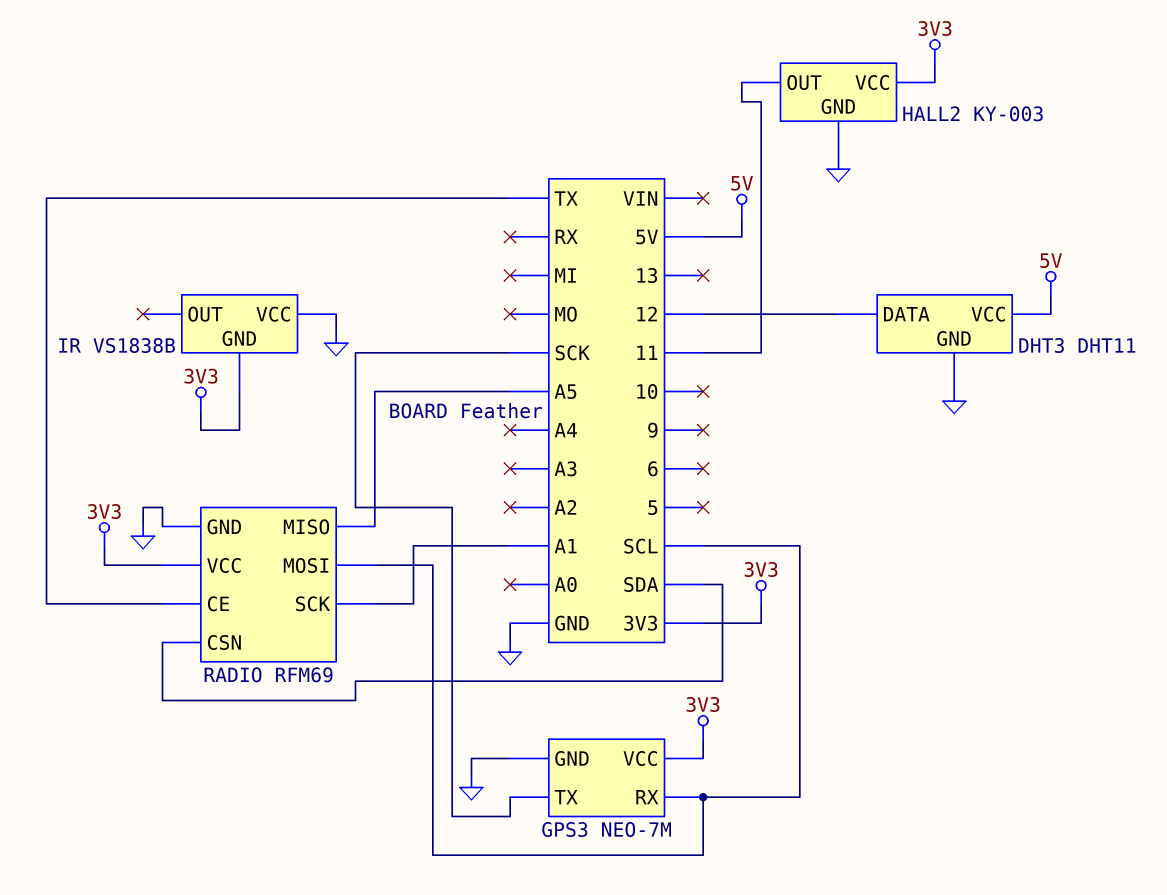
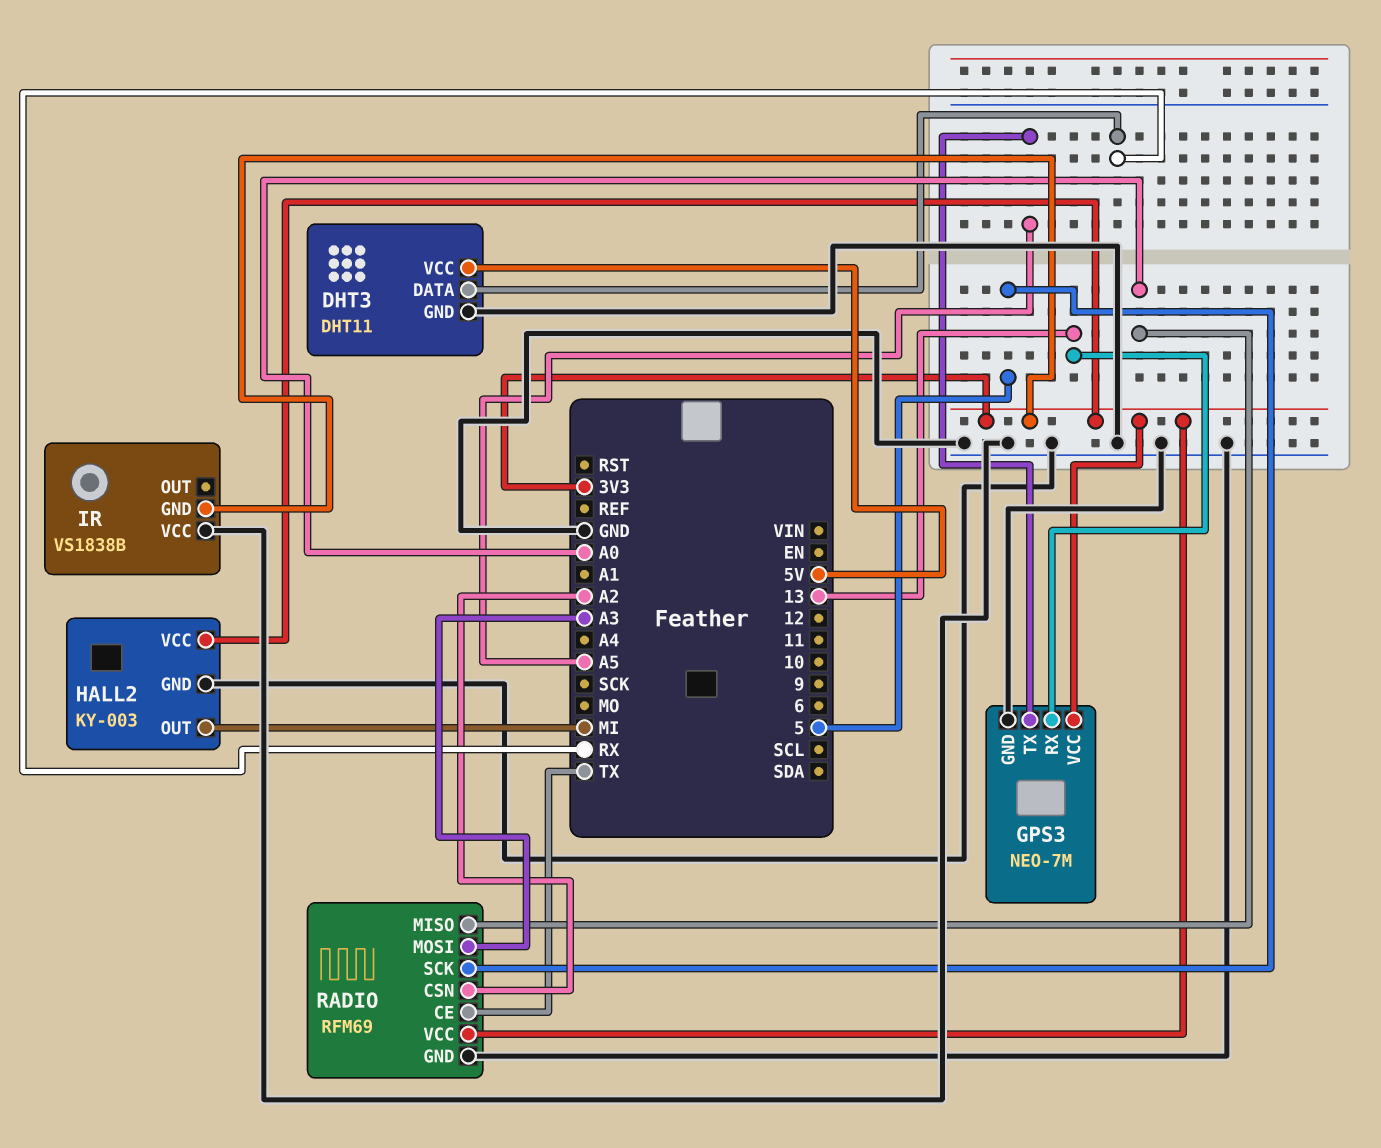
DHT3 pin DATA: 12 -> RX
GPS3 pin RX: SCL -> 13
GPS3 pin TX: SCK -> A5
HALL2 pin OUT: 11 -> MI
RADIO pin CSN: SDA -> A2
RADIO pin MISO: A5 -> A0
RADIO pin MOSI: SCL -> A3
RADIO pin SCK: A1 -> 5

